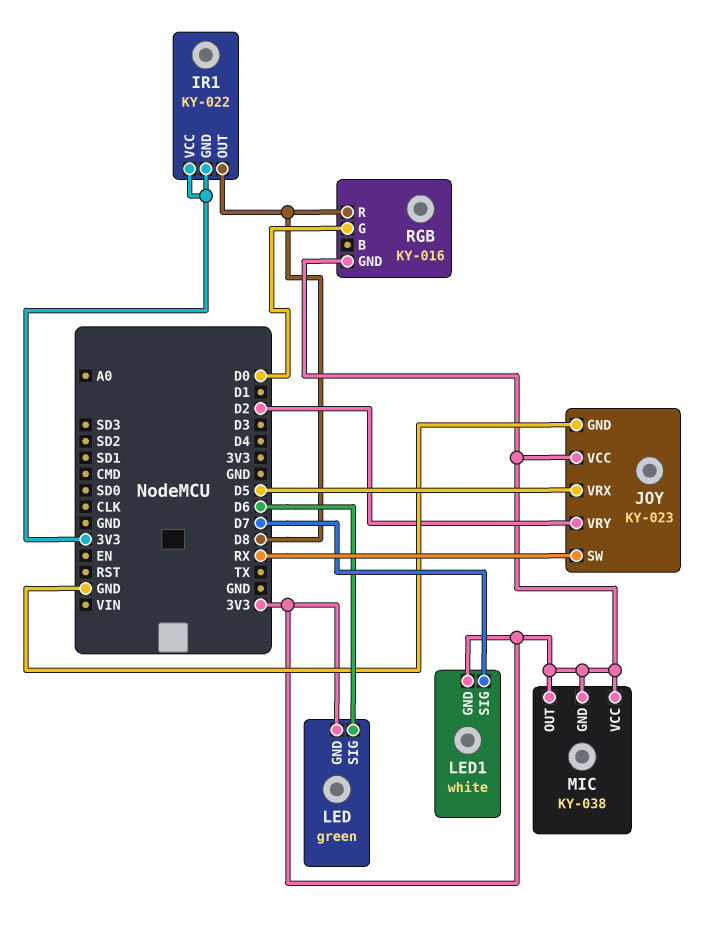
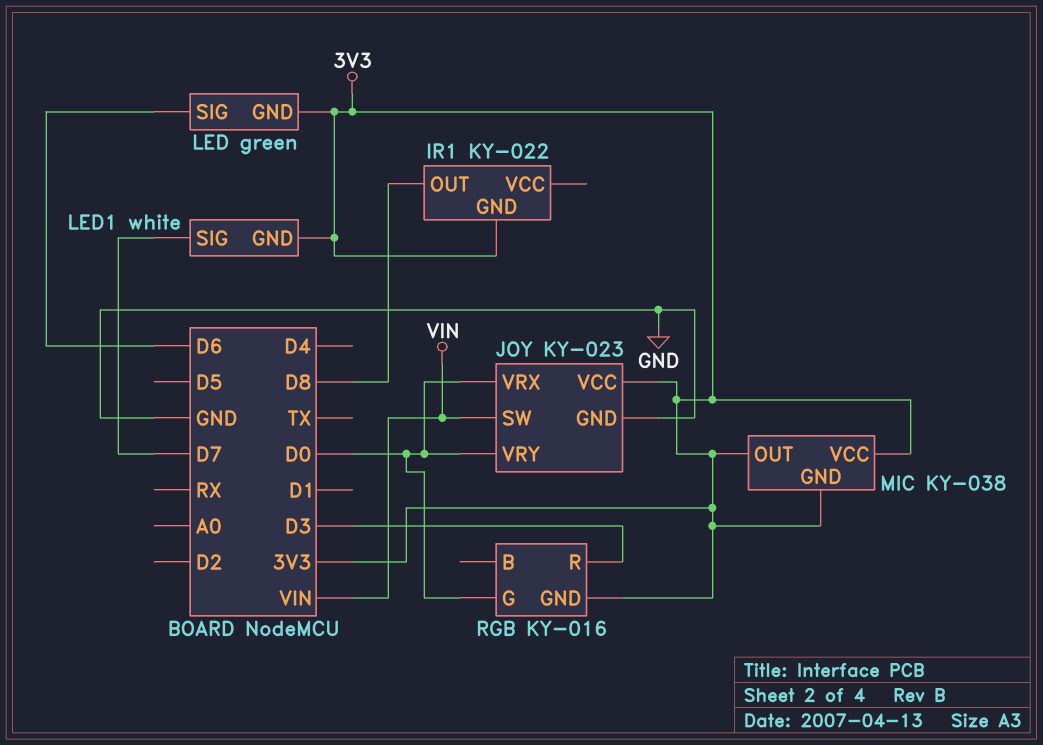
IR1 pin VCC: 3V3 -> none
JOY pin SW: RX -> VIN
JOY pin VRX: D5 -> D0
JOY pin VRY: D2 -> D0
RGB pin R: D8 -> D3

